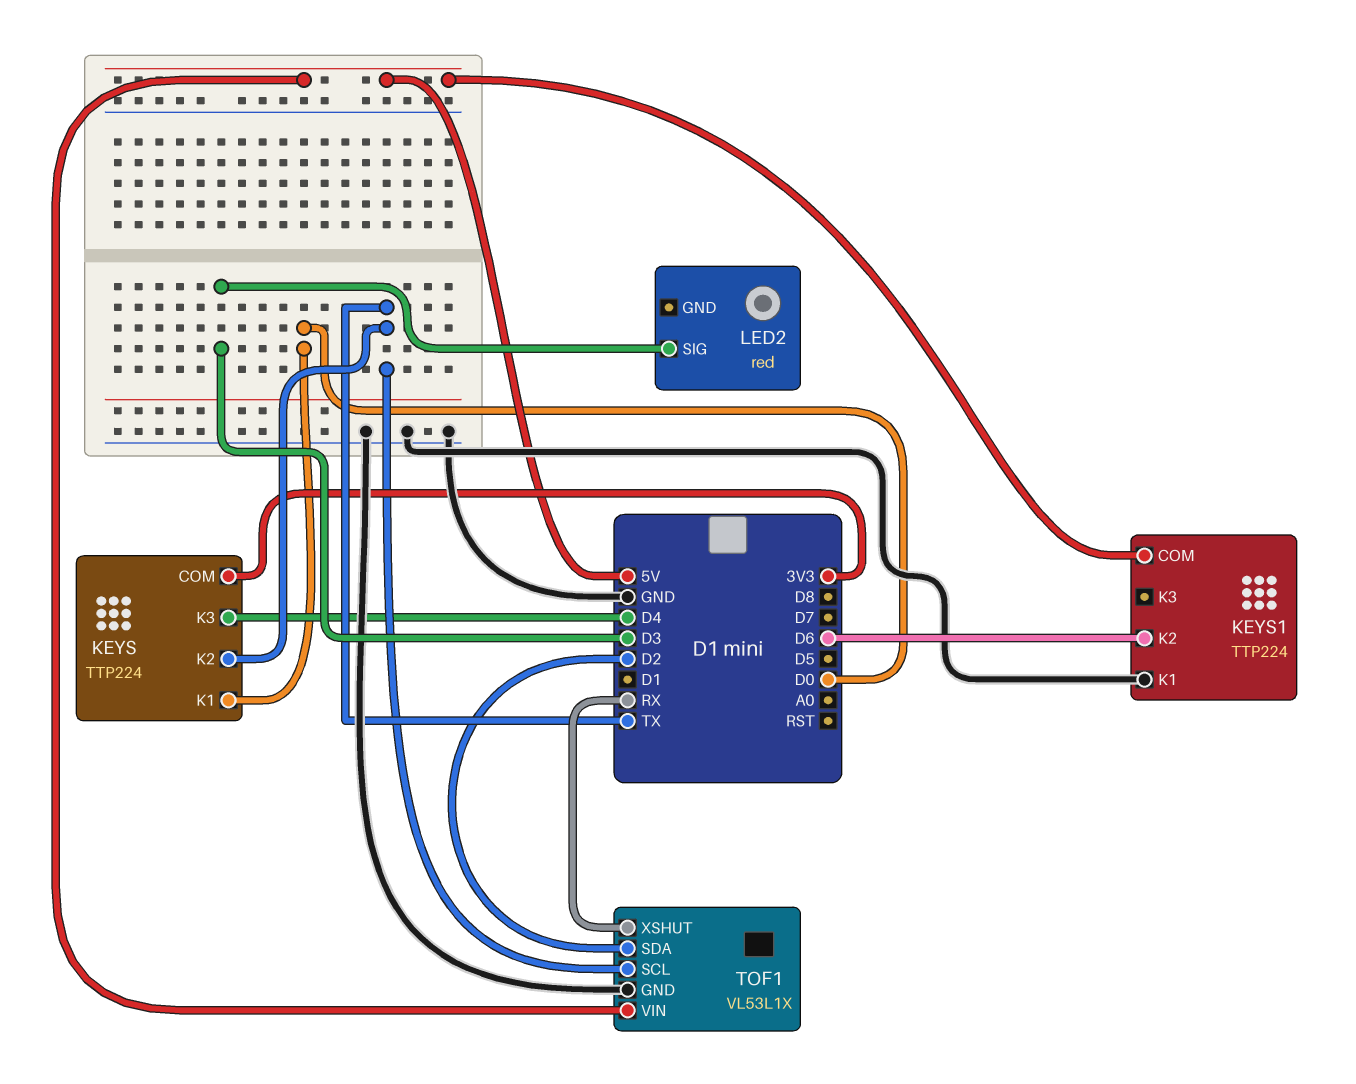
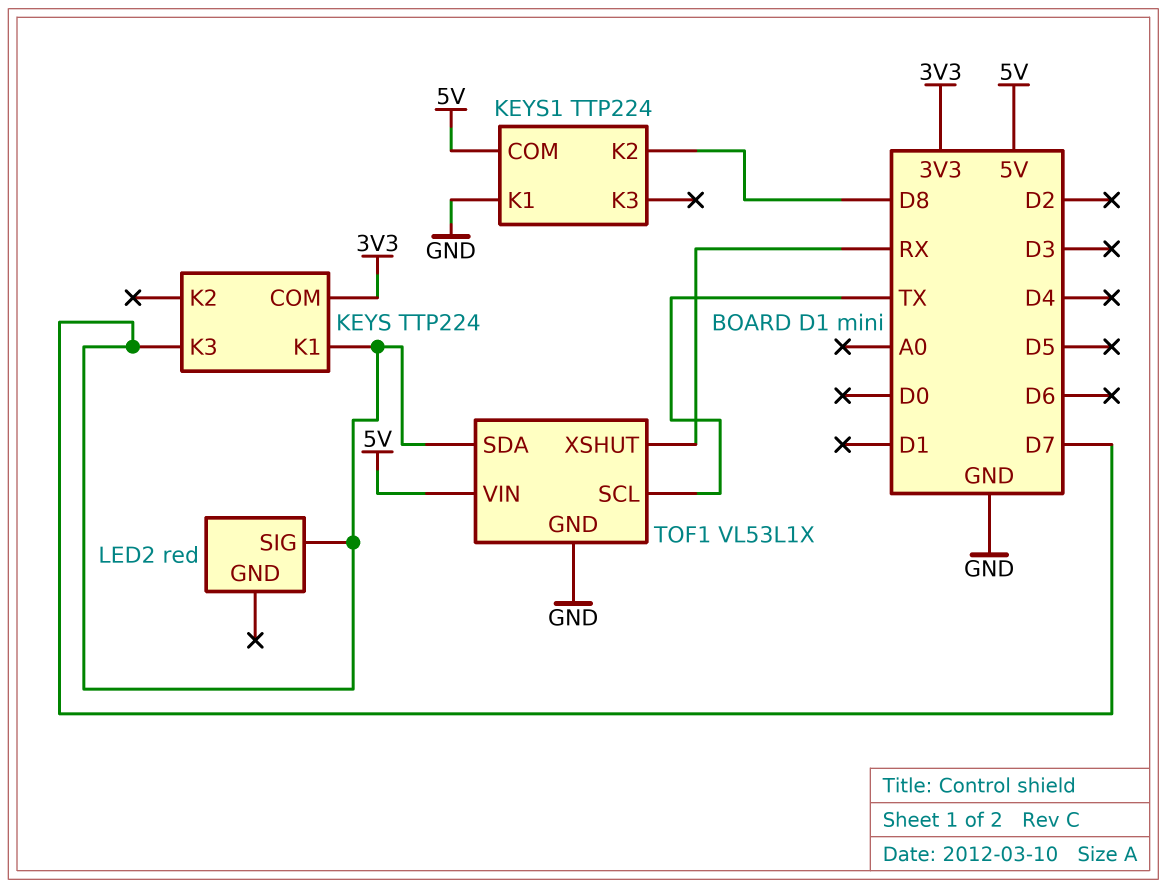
KEYS pin K1: D0 -> D7
KEYS pin K2: TX -> none
KEYS pin K3: D4 -> D7
KEYS1 pin K2: D6 -> D8
LED2 pin SIG: D3 -> D7
TOF1 pin SDA: D2 -> D7

